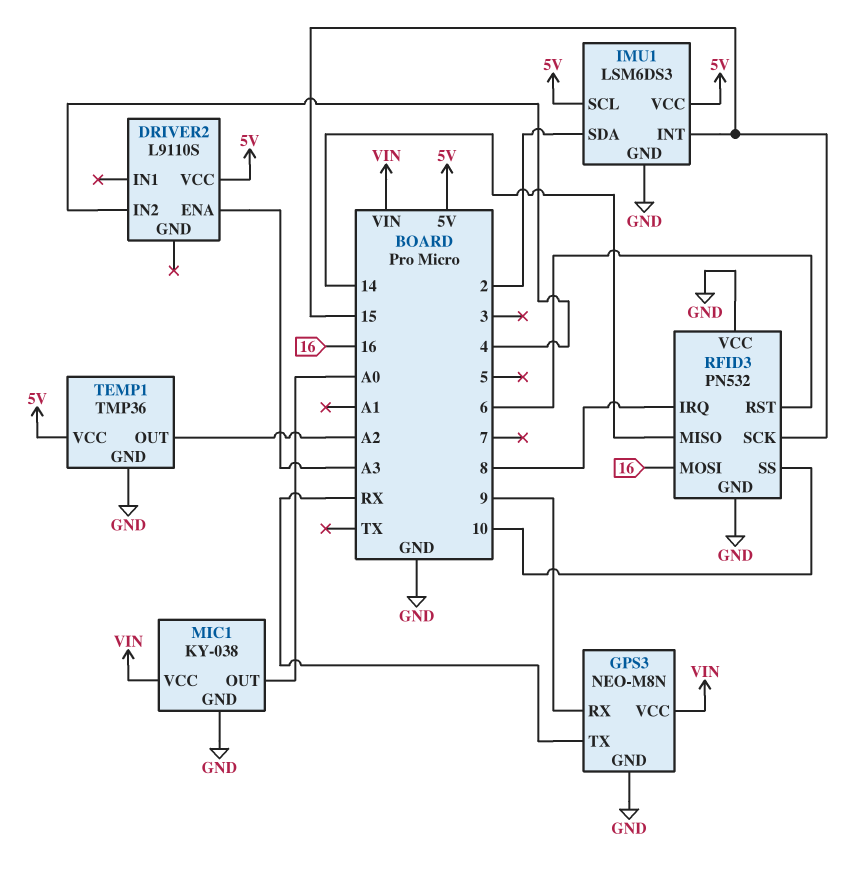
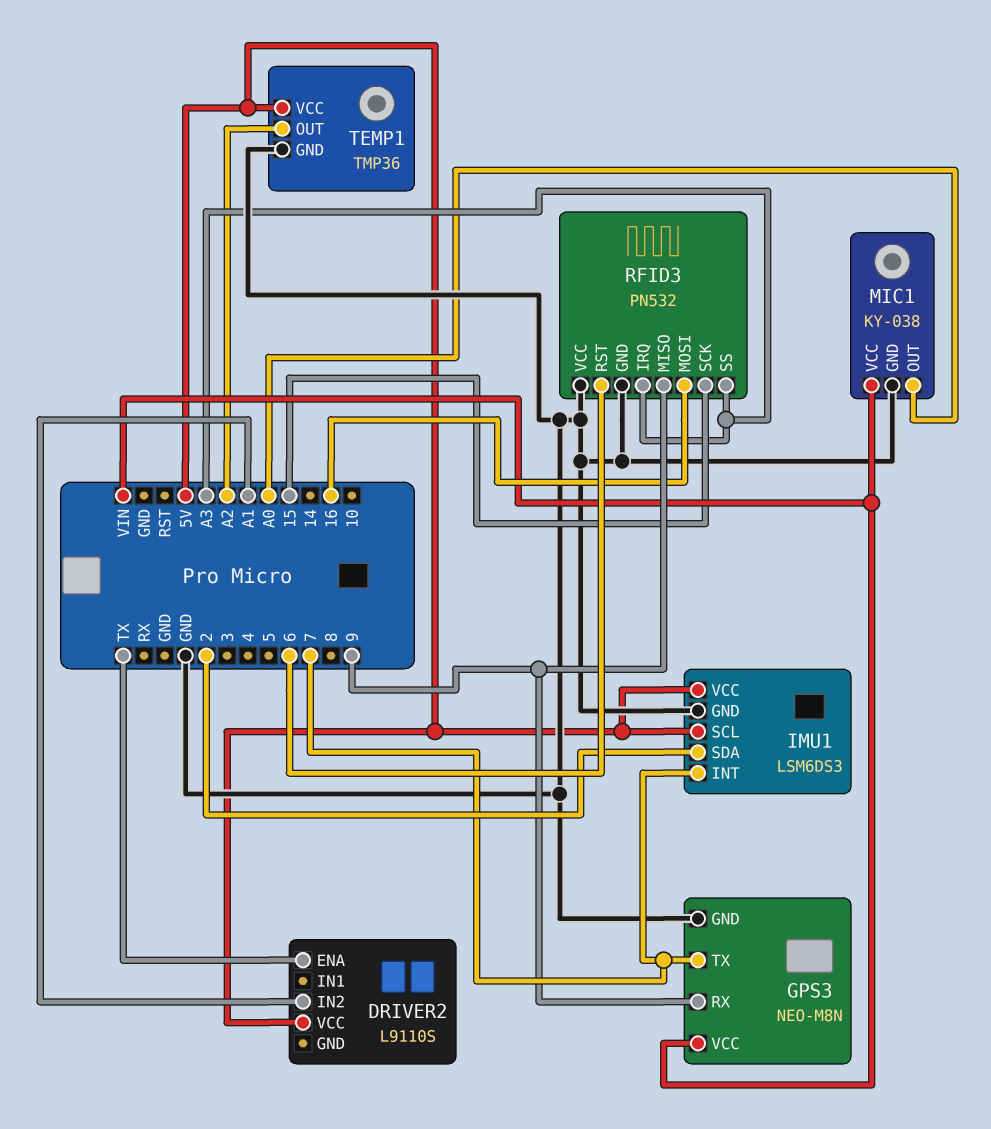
DRIVER2 pin ENA: A3 -> TX
DRIVER2 pin IN2: 4 -> A1
GPS3 pin TX: RX -> 7
IMU1 pin INT: 15 -> 7
RFID3 pin IRQ: 8 -> A3
RFID3 pin MISO: 14 -> 9
RFID3 pin SS: 10 -> A3

